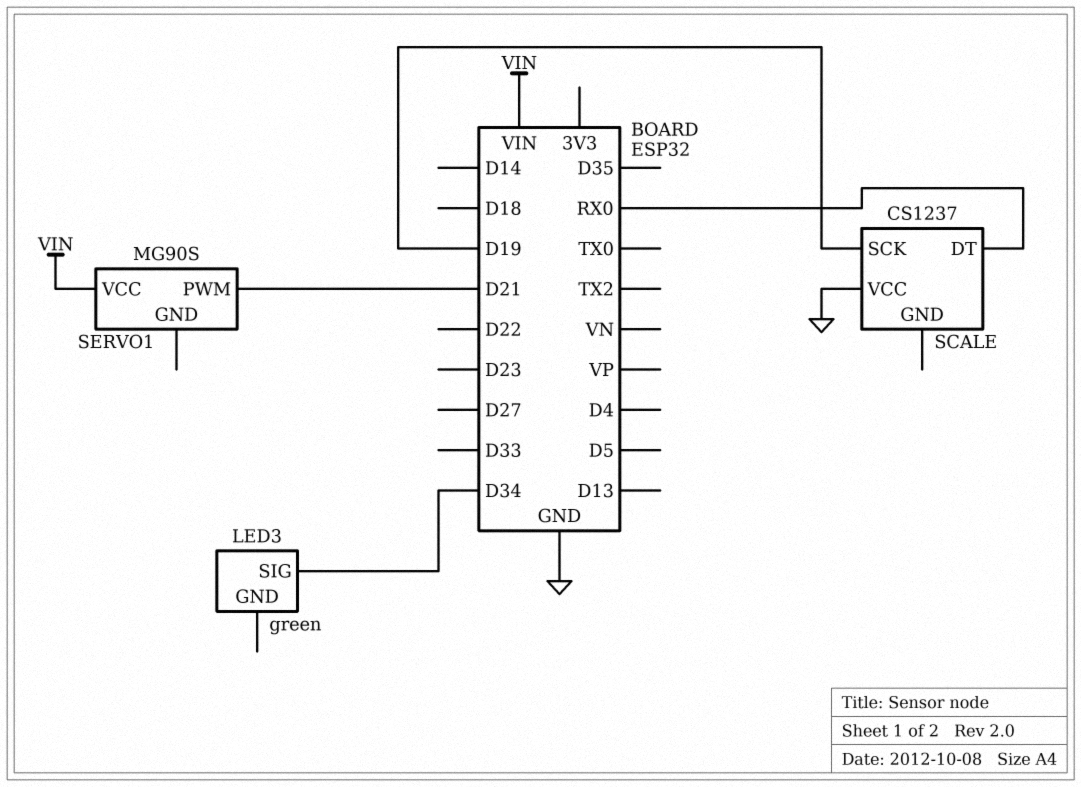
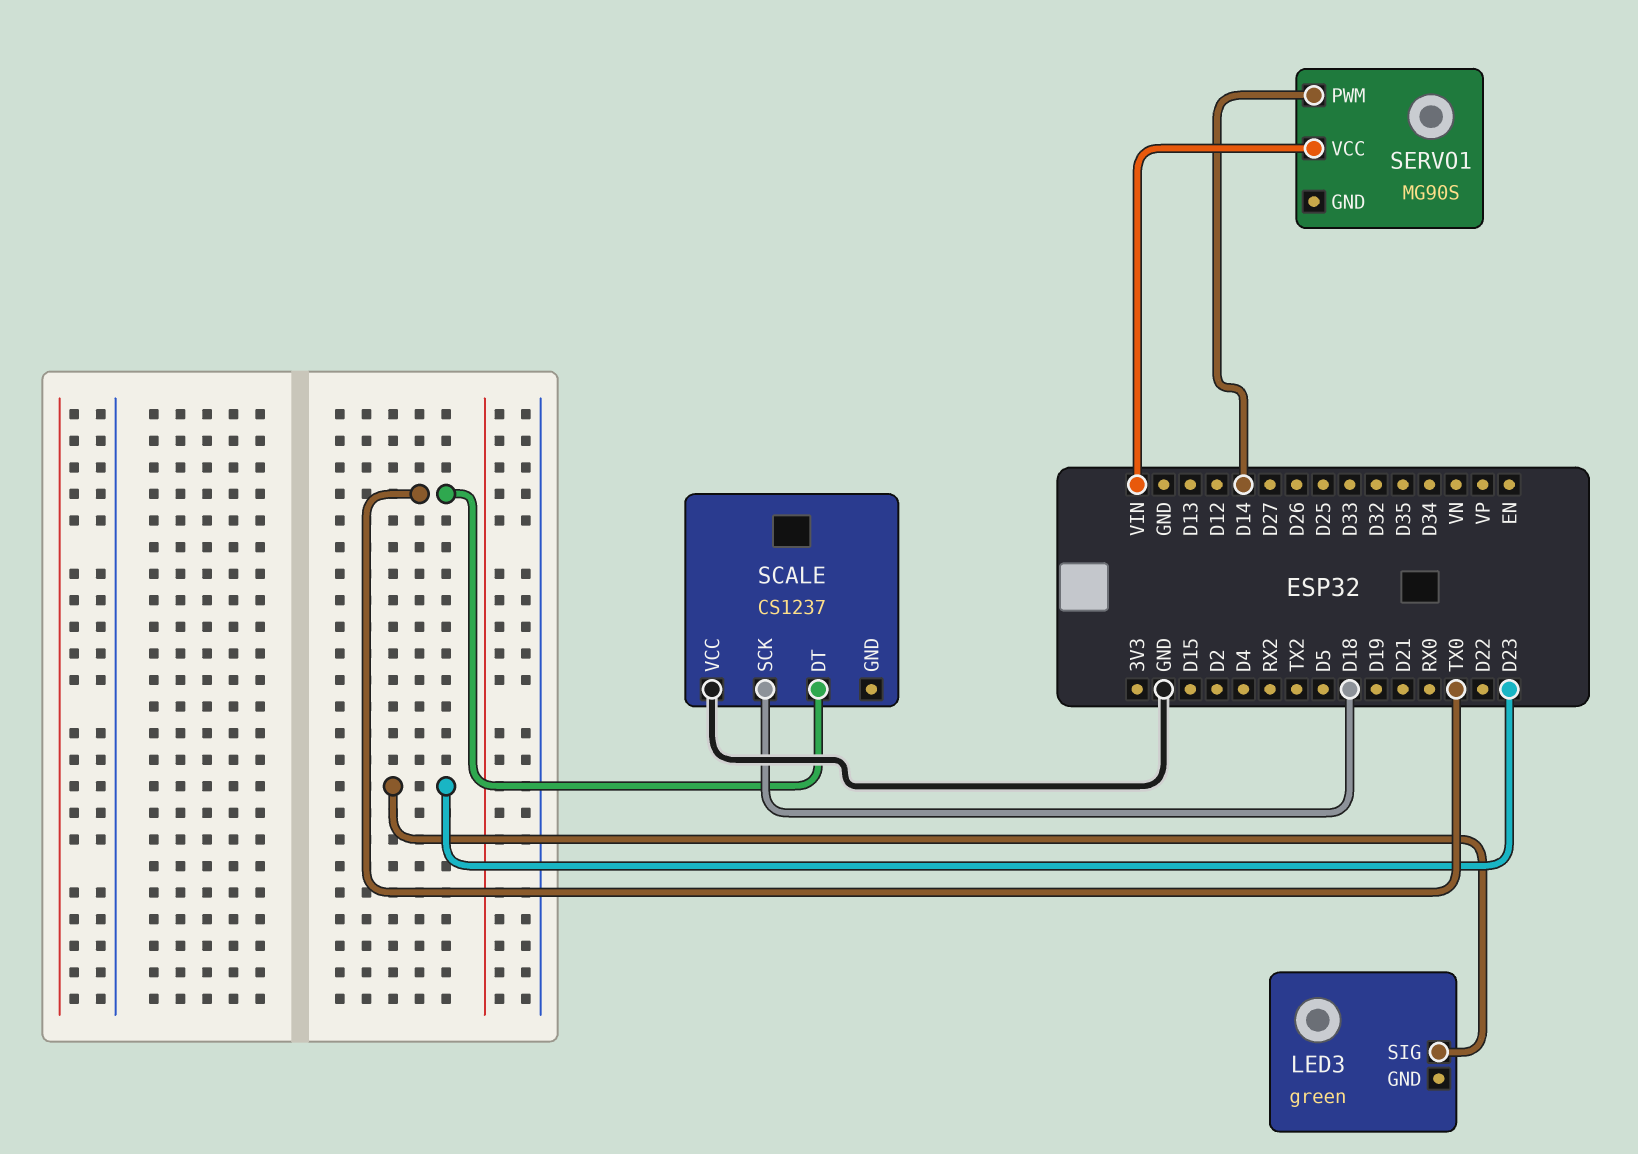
LED3 pin SIG: D34 -> D23
SCALE pin DT: RX0 -> TX0
SCALE pin SCK: D19 -> D18
SERVO1 pin PWM: D21 -> D14

